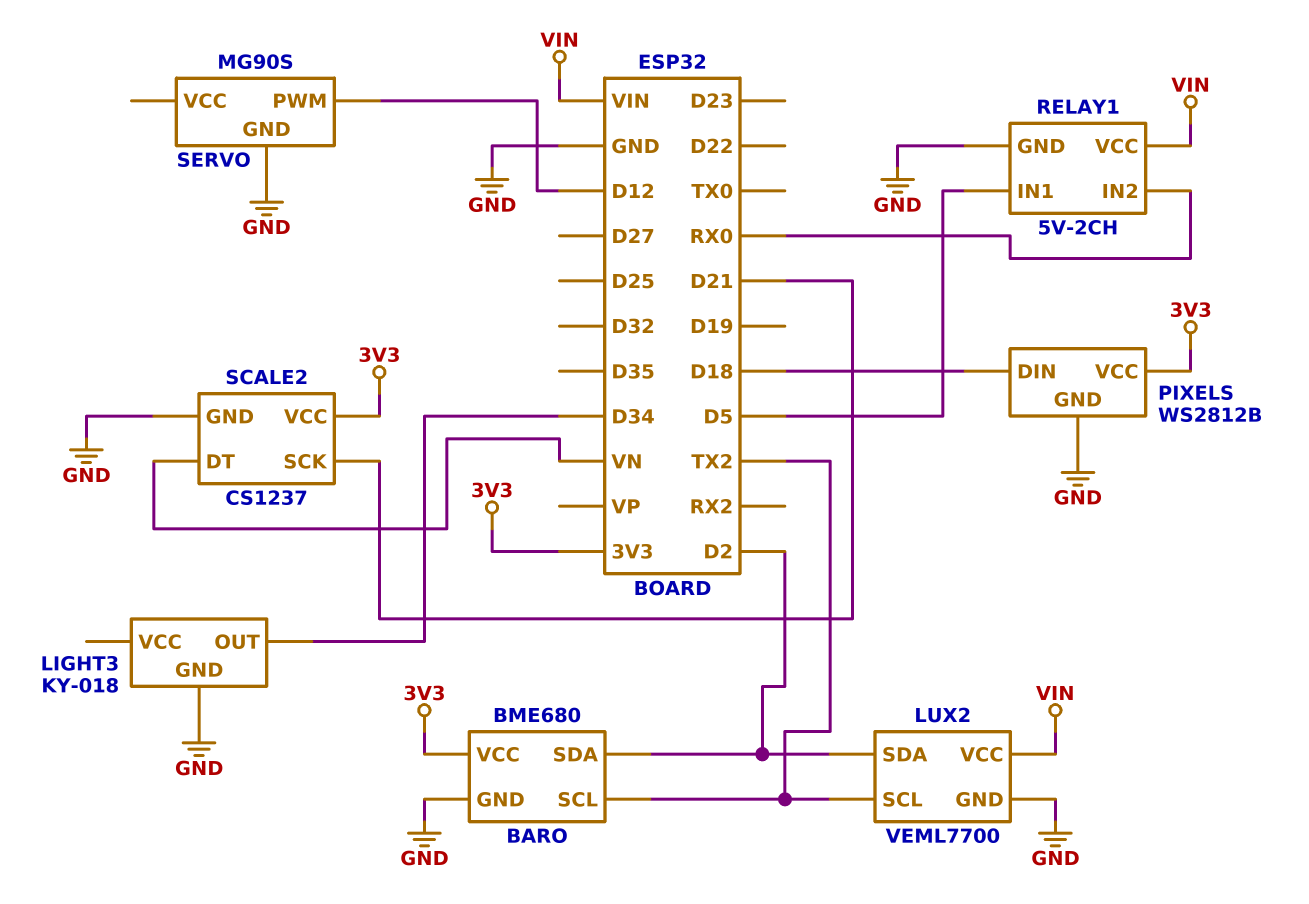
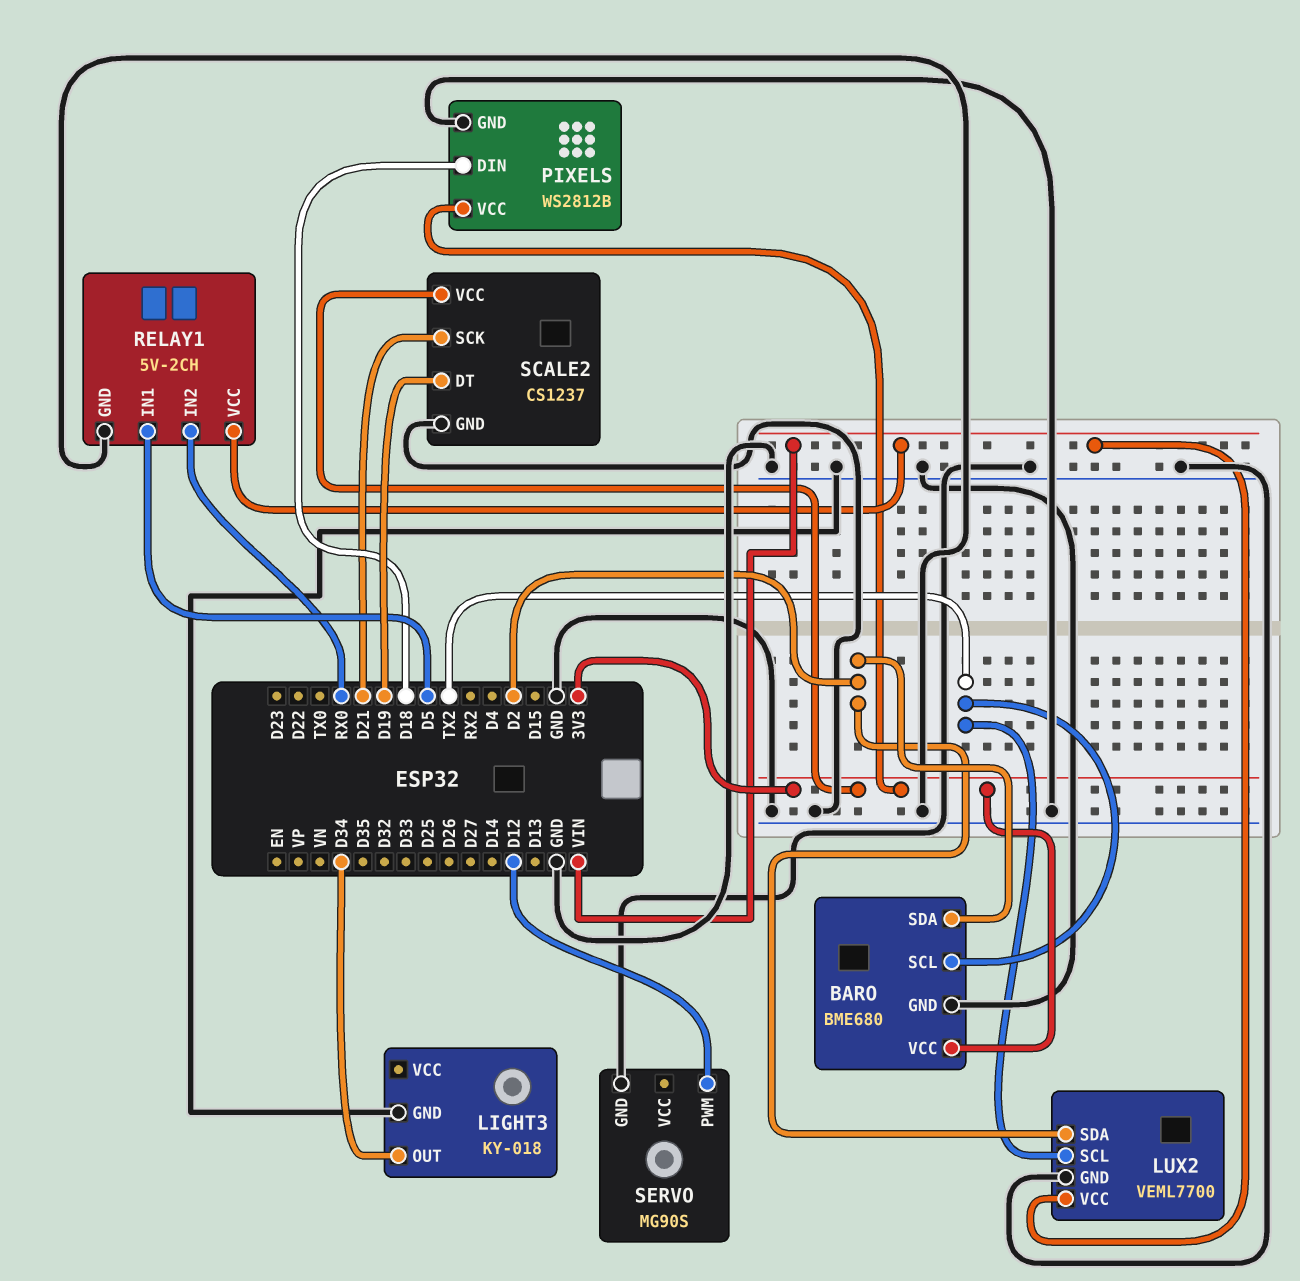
SCALE2 pin DT: VN -> D19

